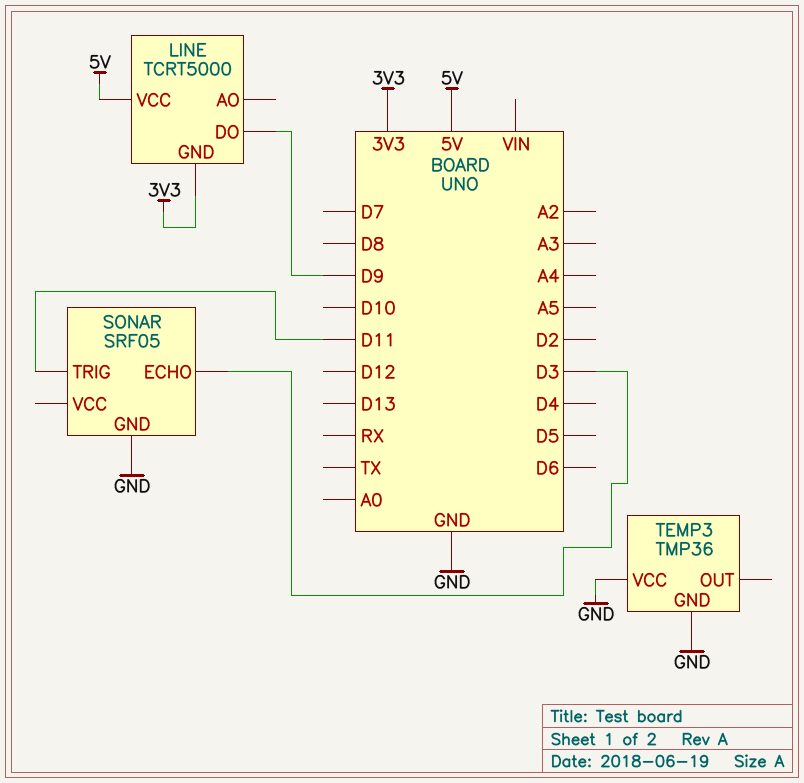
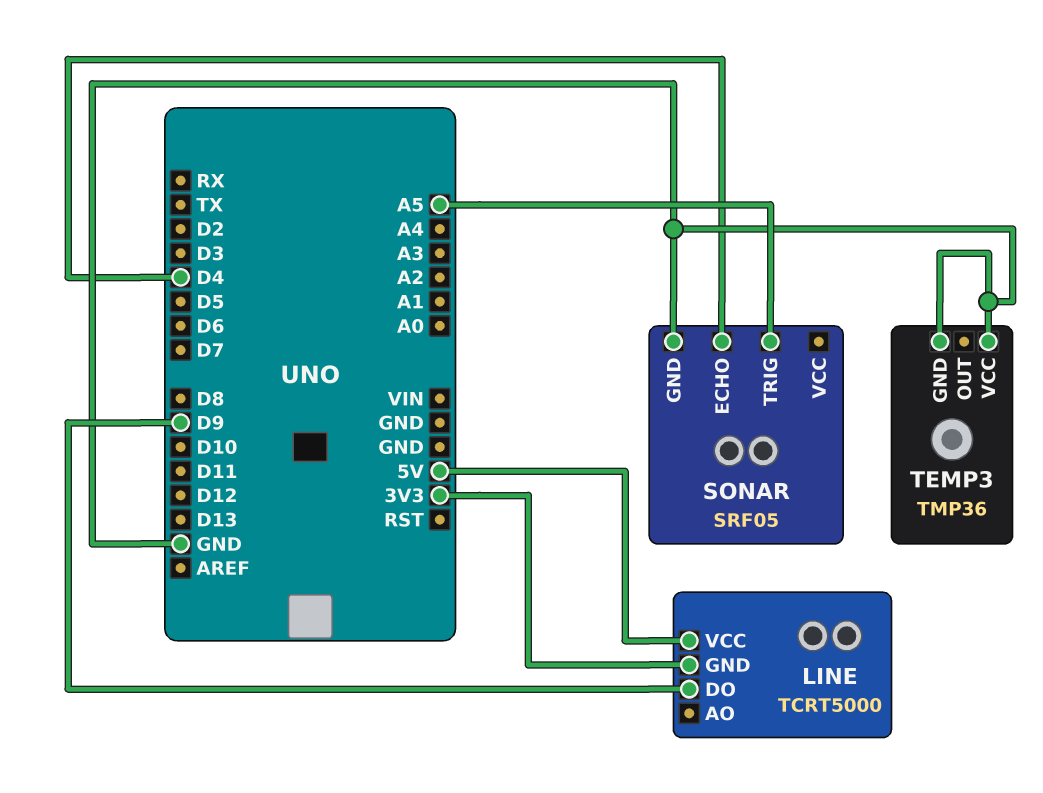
SONAR pin ECHO: D3 -> D4
SONAR pin TRIG: D11 -> A5

